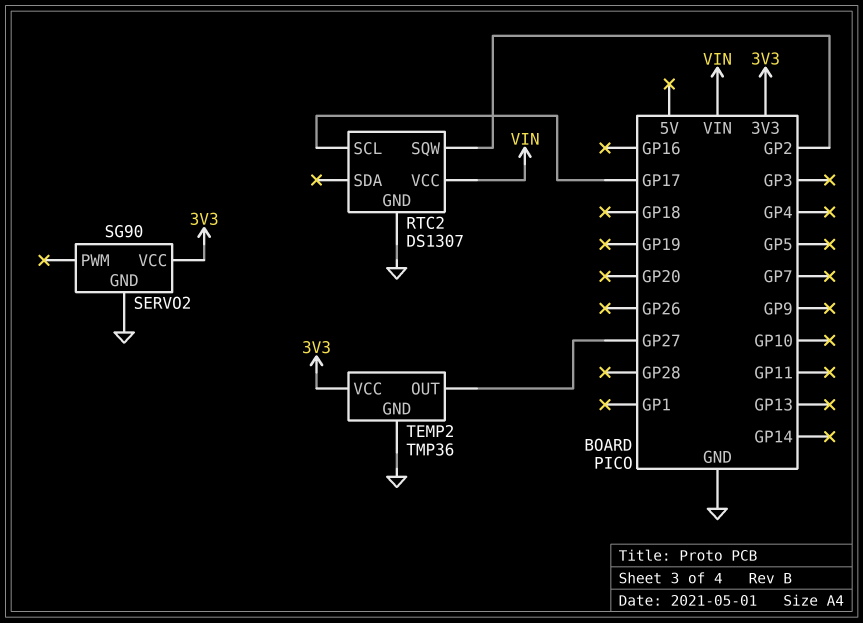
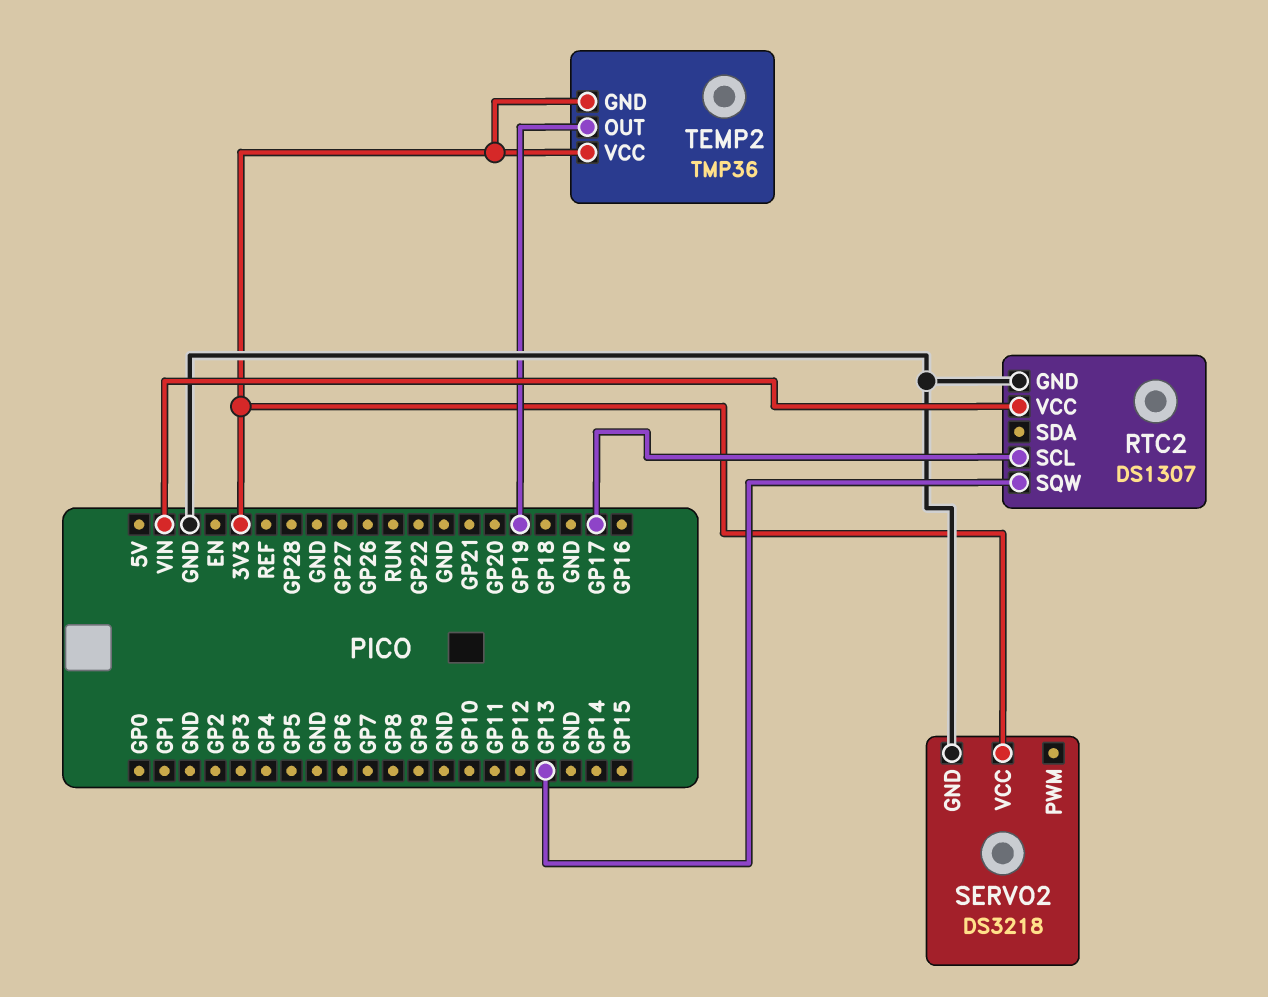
RTC2 pin SQW: GP2 -> GP13
SERVO2: SG90 -> DS3218
TEMP2 pin GND: GND -> 3V3
TEMP2 pin OUT: GP27 -> GP19

